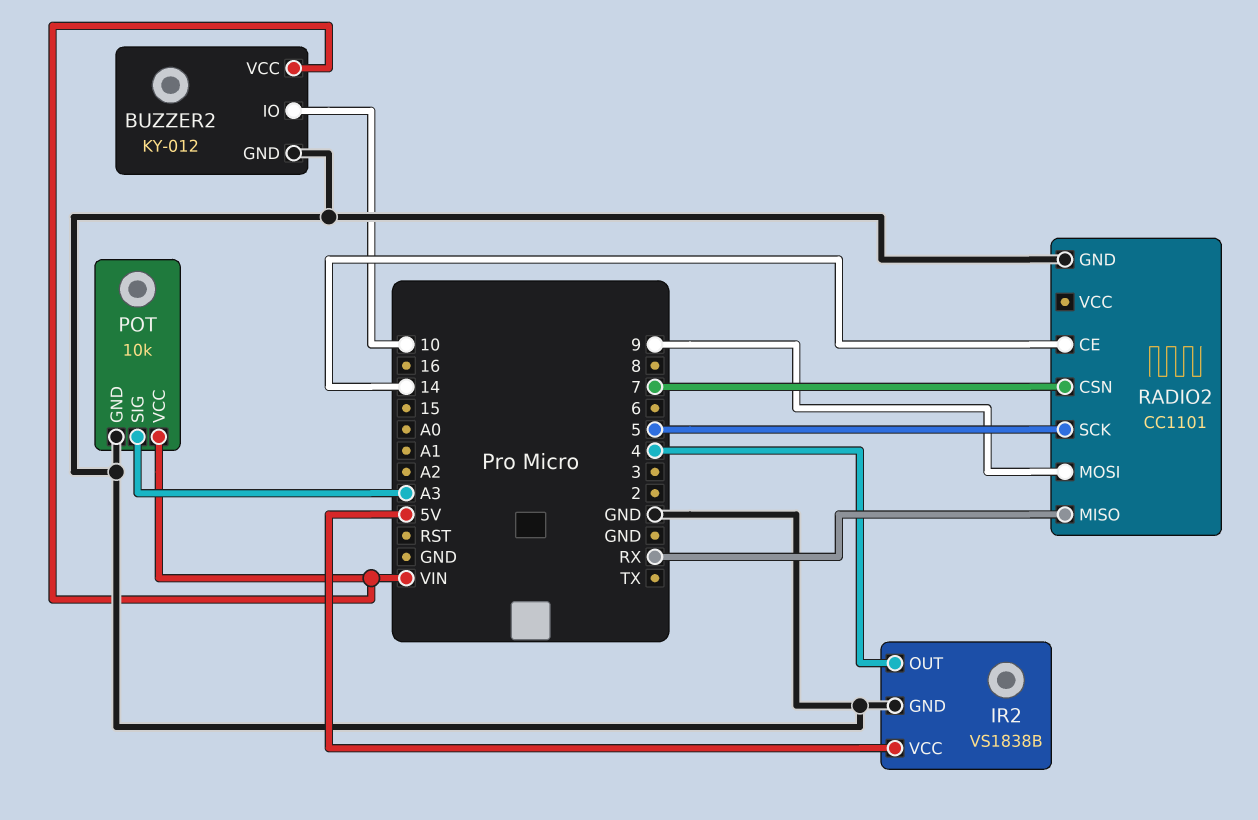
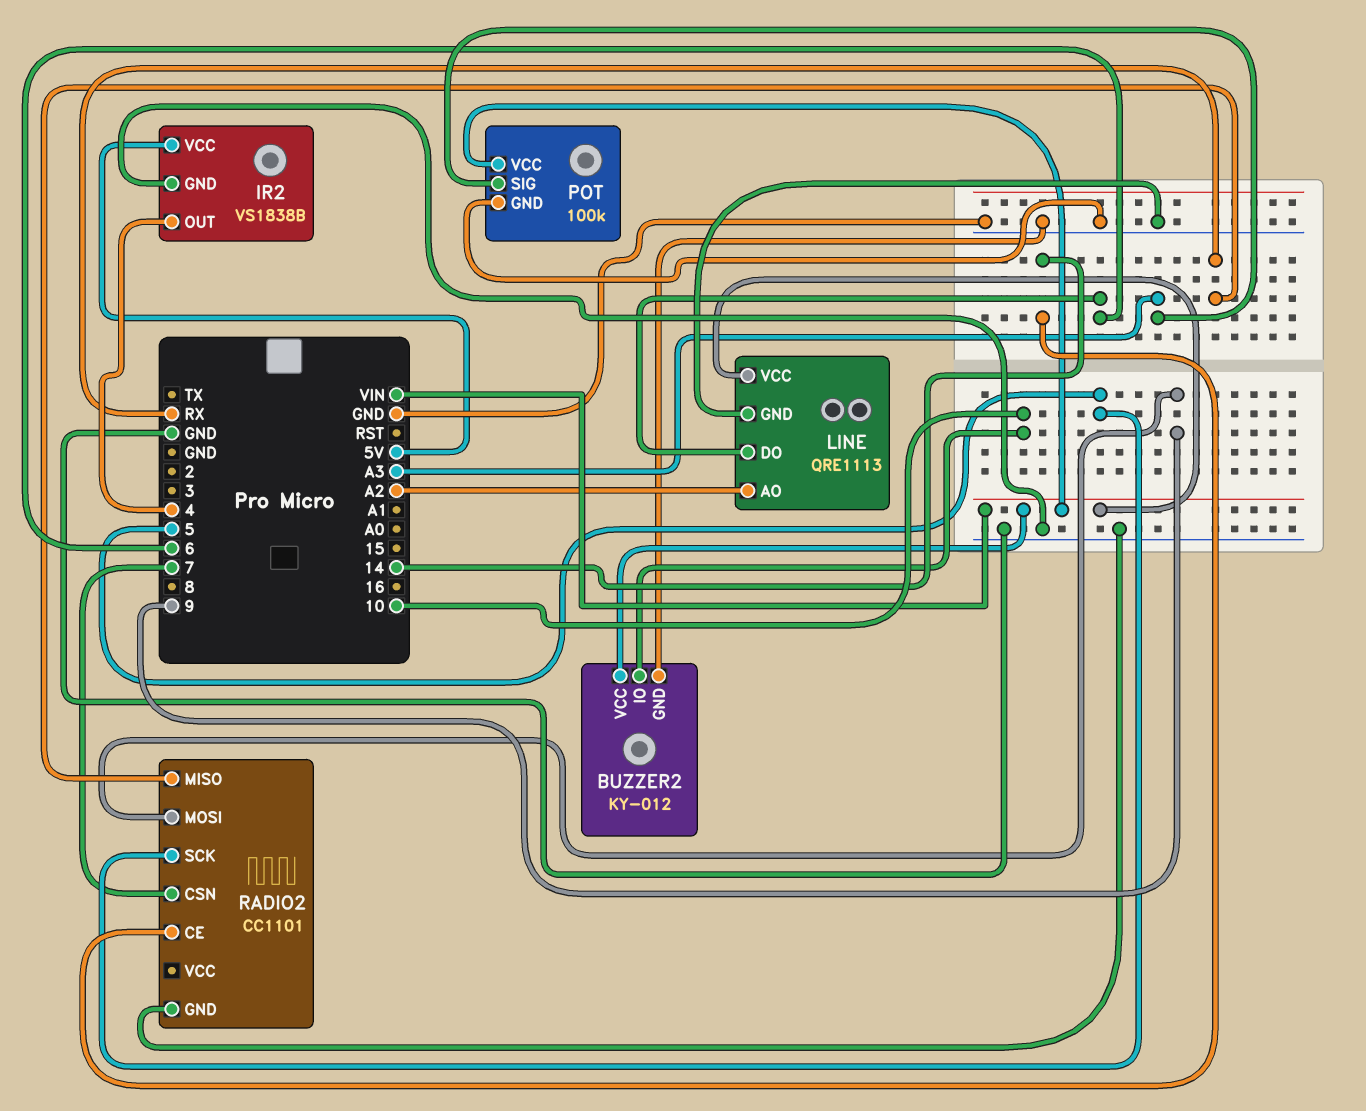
LINE: none -> QRE1113
LINE pin AO: none -> A2
LINE pin DO: none -> 6
LINE pin GND: none -> GND
LINE pin VCC: none -> VIN
POT: 10k -> 100k

